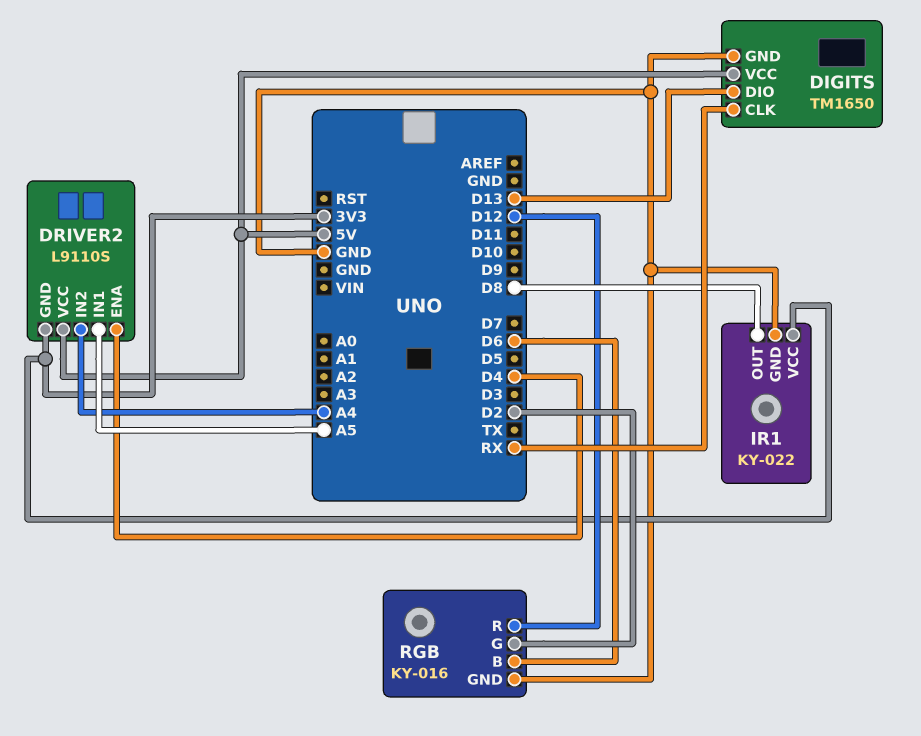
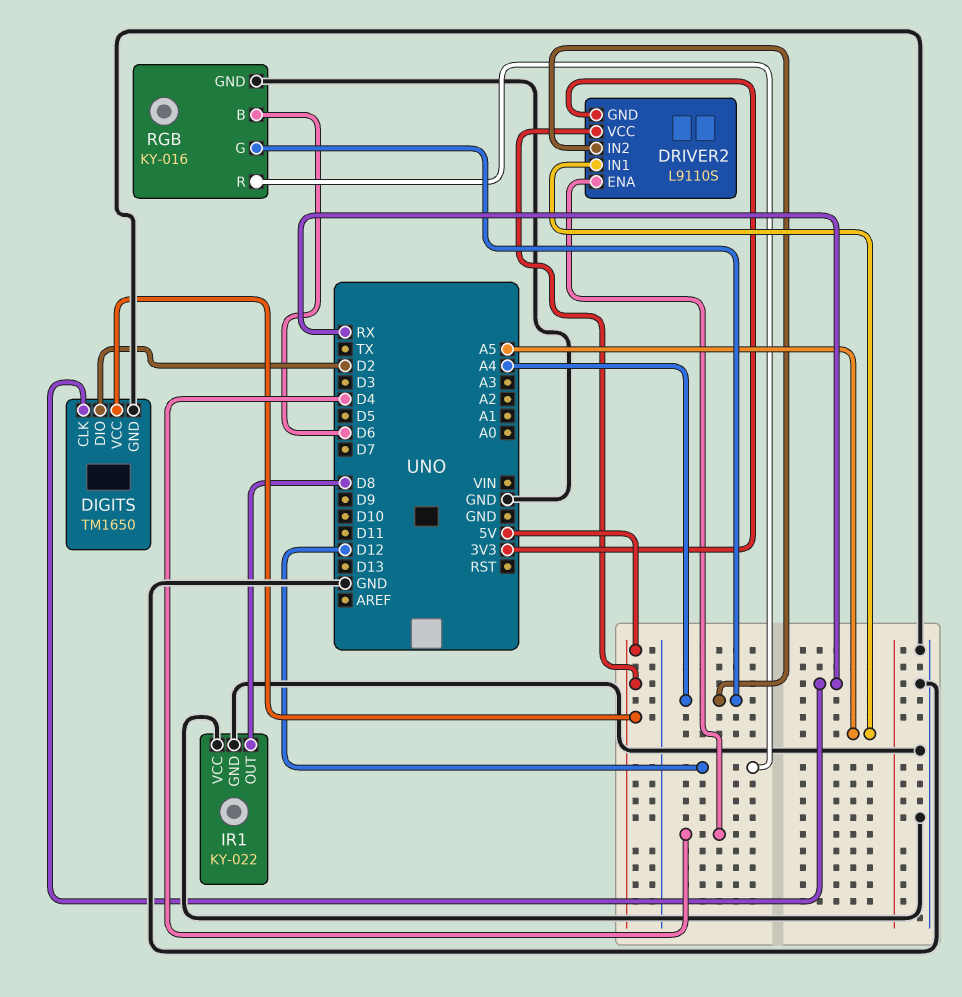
DIGITS pin DIO: D13 -> D2
IR1 pin VCC: 3V3 -> GND
RGB pin G: D2 -> A4

